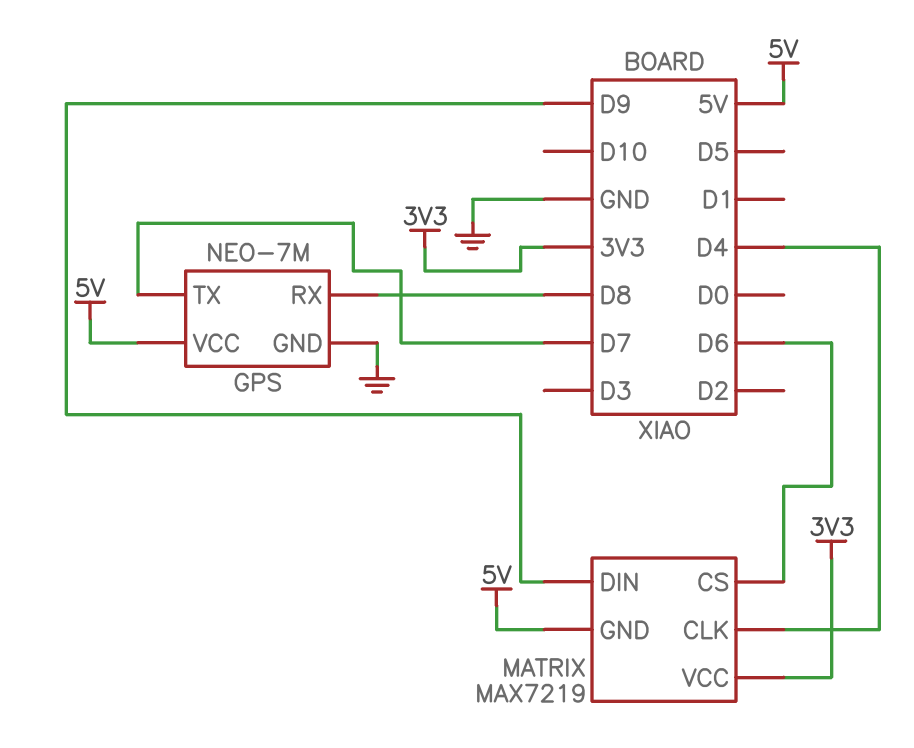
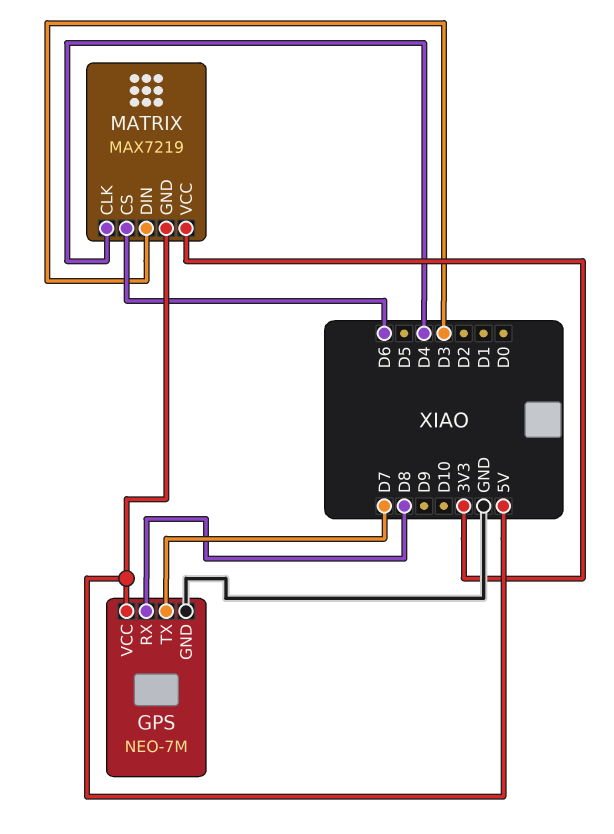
MATRIX pin DIN: D9 -> D3

